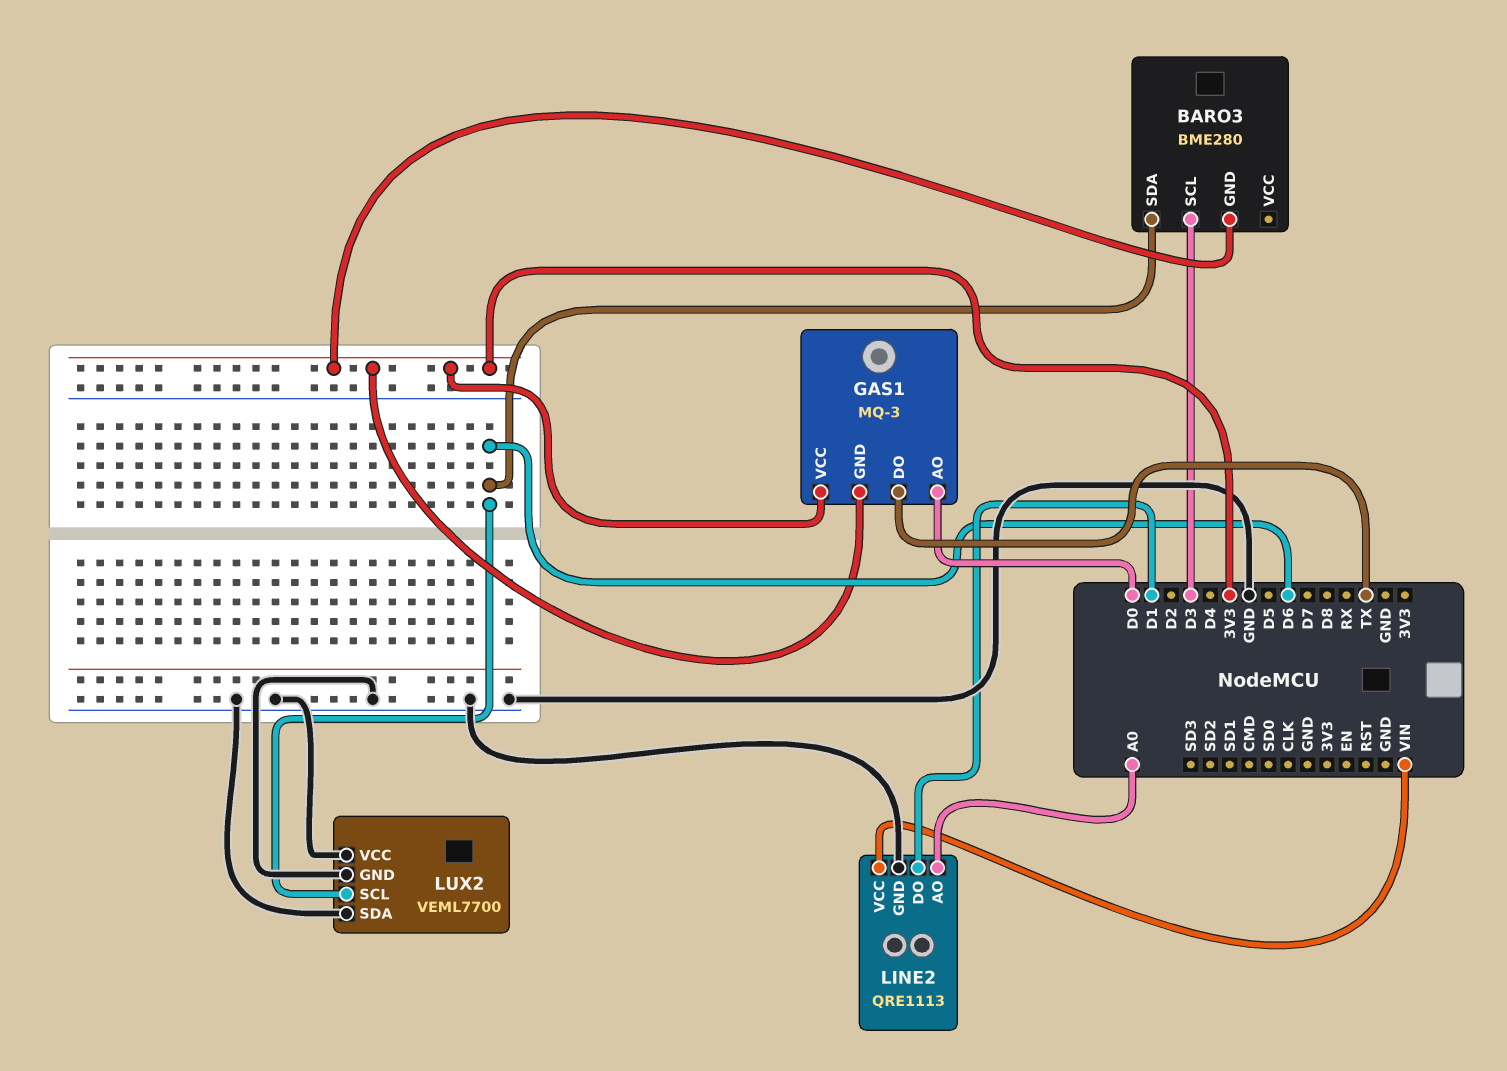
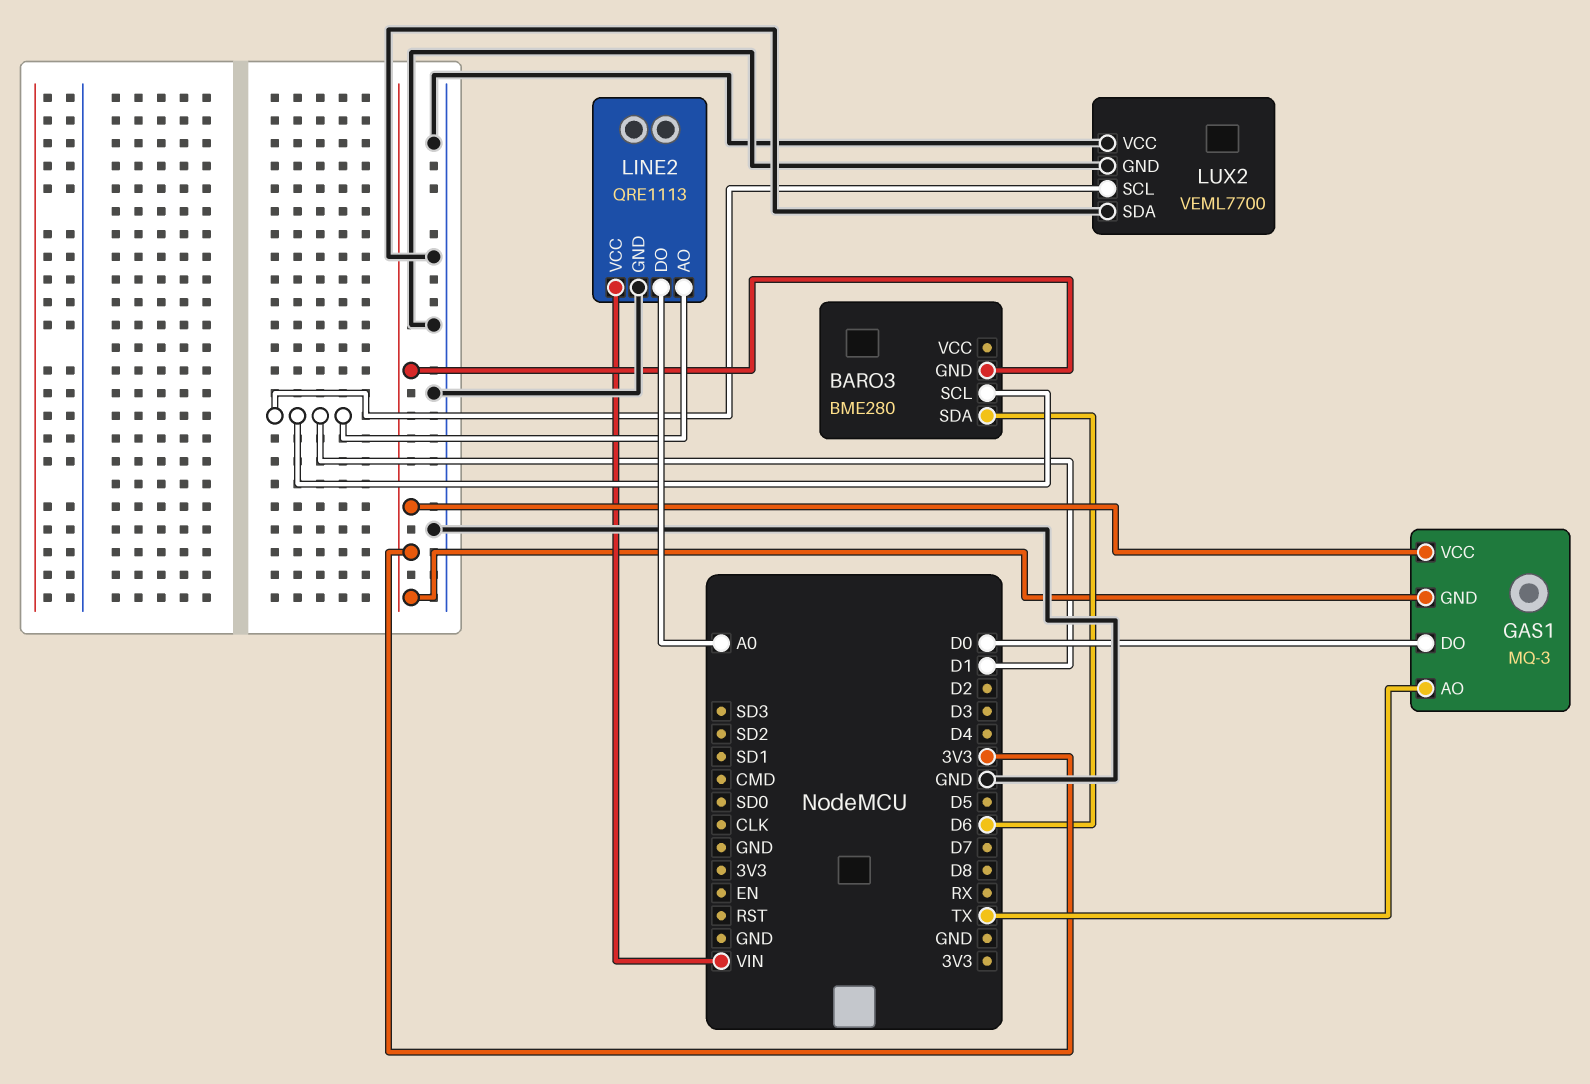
BARO3 pin SCL: D3 -> D1
GAS1 pin AO: D0 -> TX
GAS1 pin DO: TX -> D0
LINE2 pin AO: A0 -> D1
LINE2 pin DO: D1 -> A0
LUX2 pin SCL: D6 -> D1

